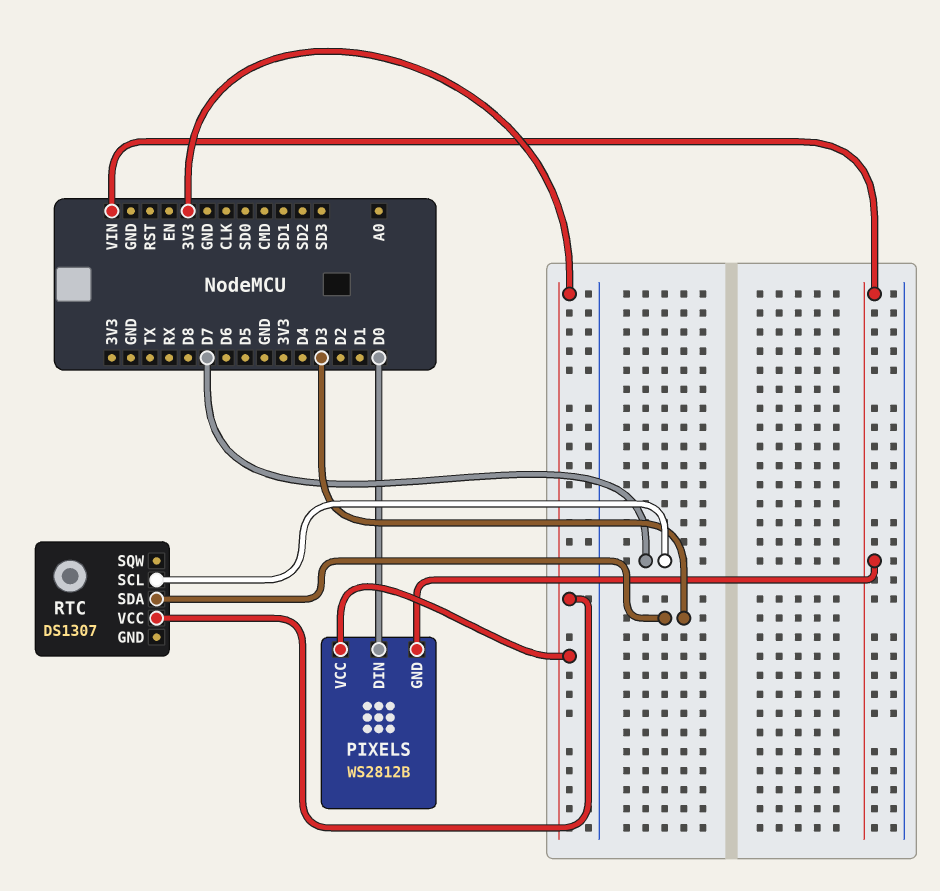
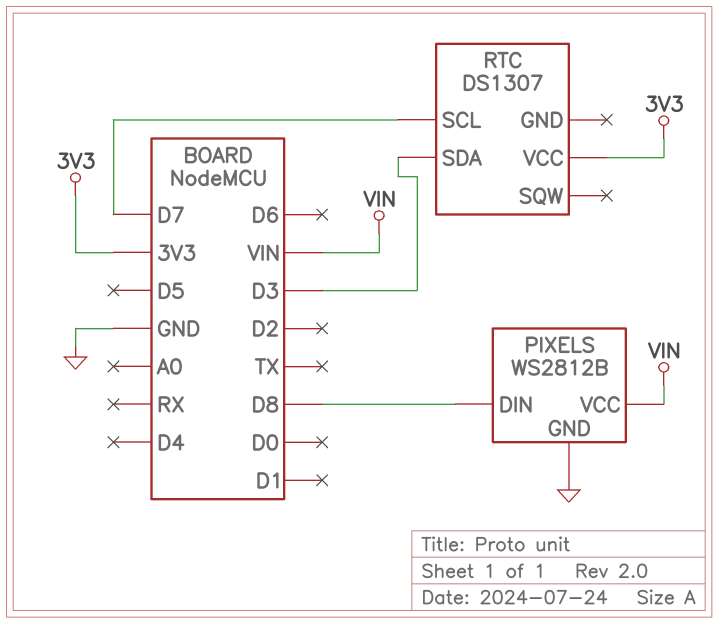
PIXELS pin DIN: D0 -> D8
PIXELS pin GND: VIN -> GND
PIXELS pin VCC: 3V3 -> VIN

